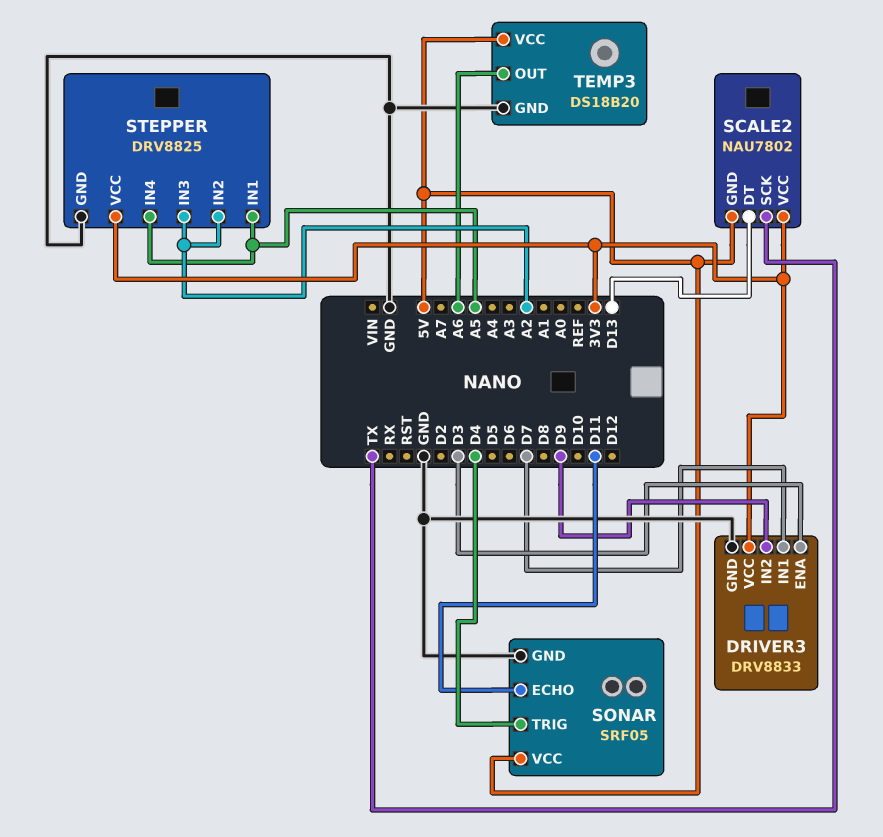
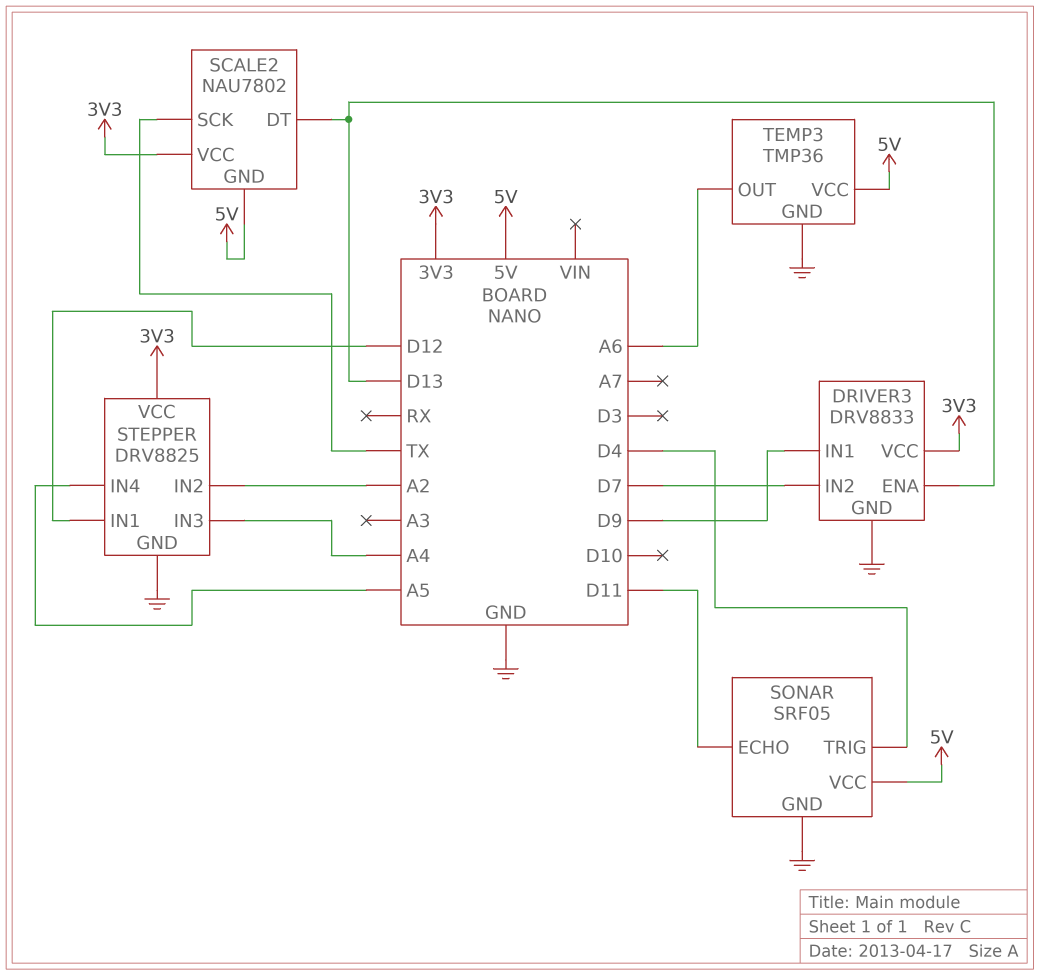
DRIVER3 pin ENA: D3 -> D13
DRIVER3 pin IN1: D7 -> D9
DRIVER3 pin IN2: D9 -> D7
STEPPER pin IN1: A5 -> D12
STEPPER pin IN3: A2 -> A4
TEMP3: DS18B20 -> TMP36

